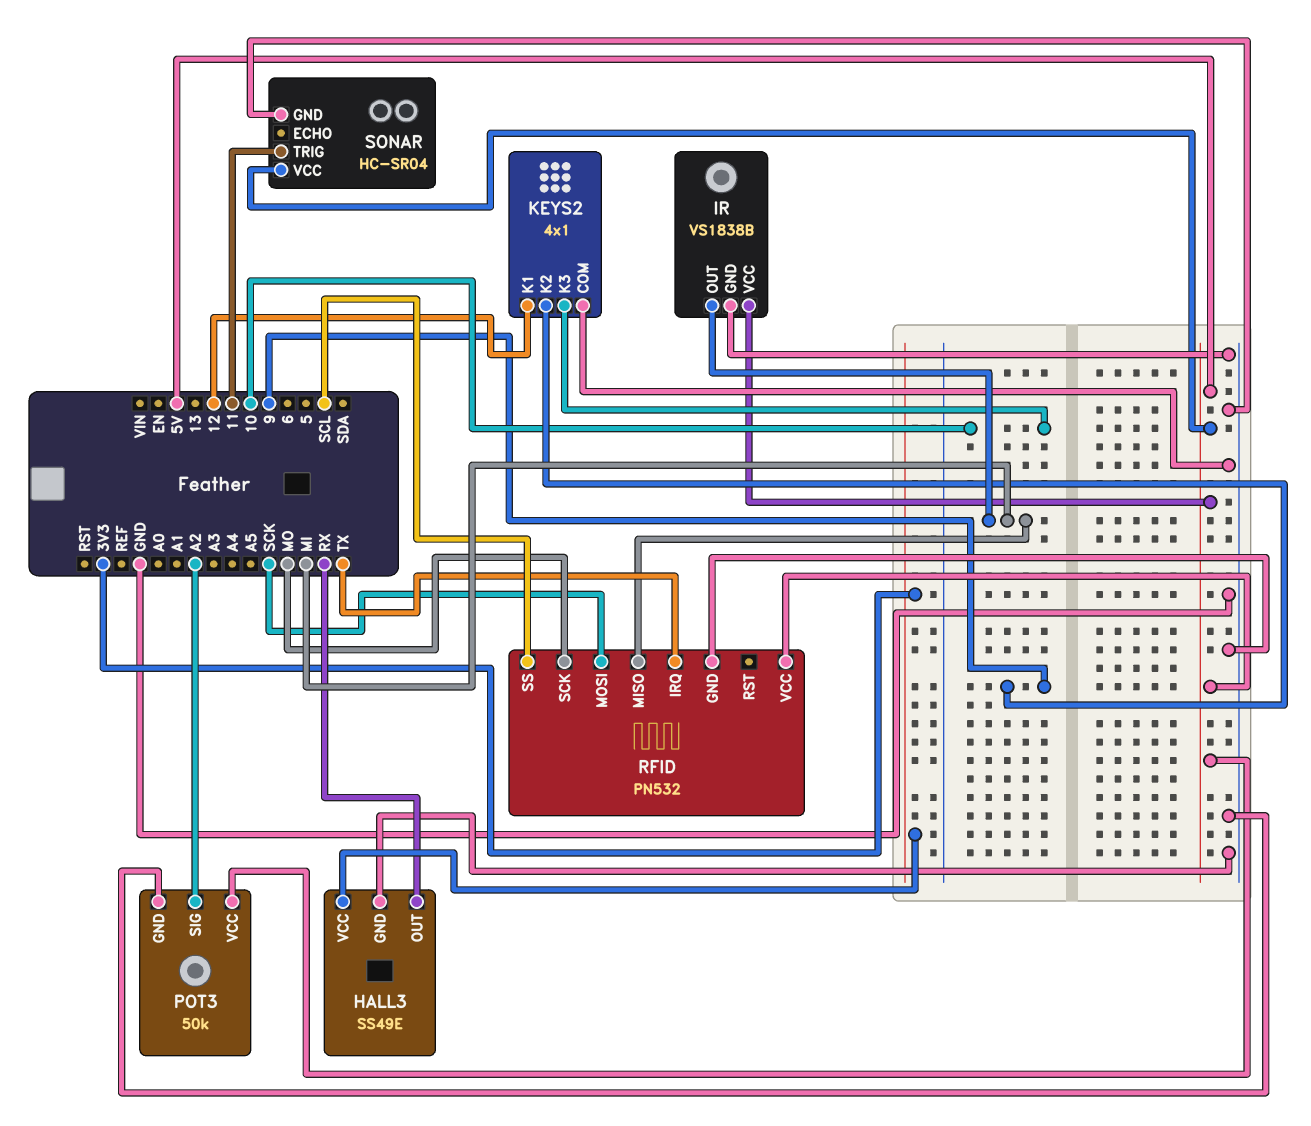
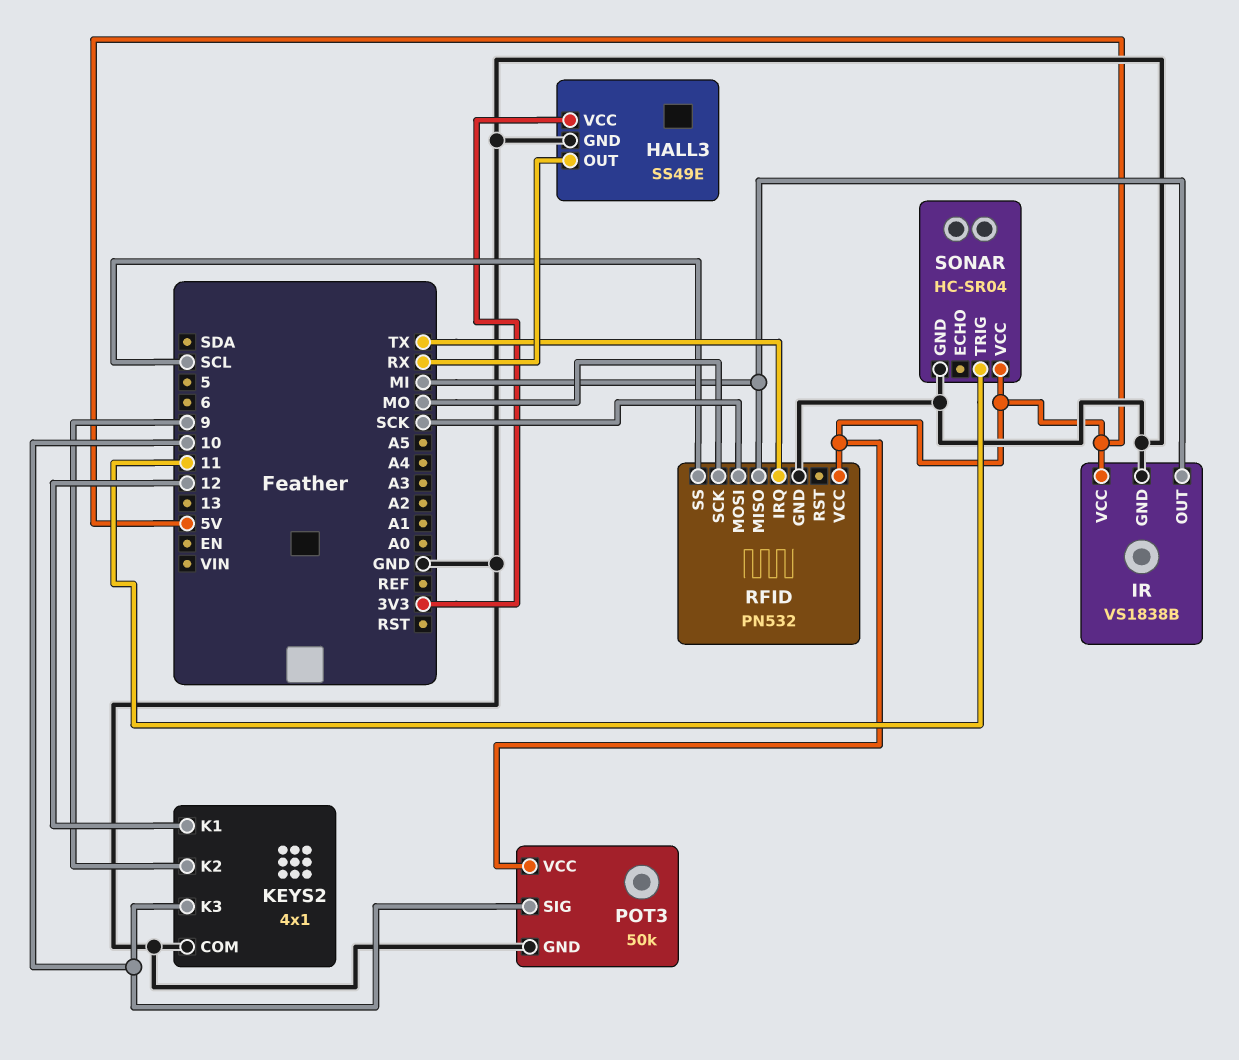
POT3 pin SIG: A2 -> 10

